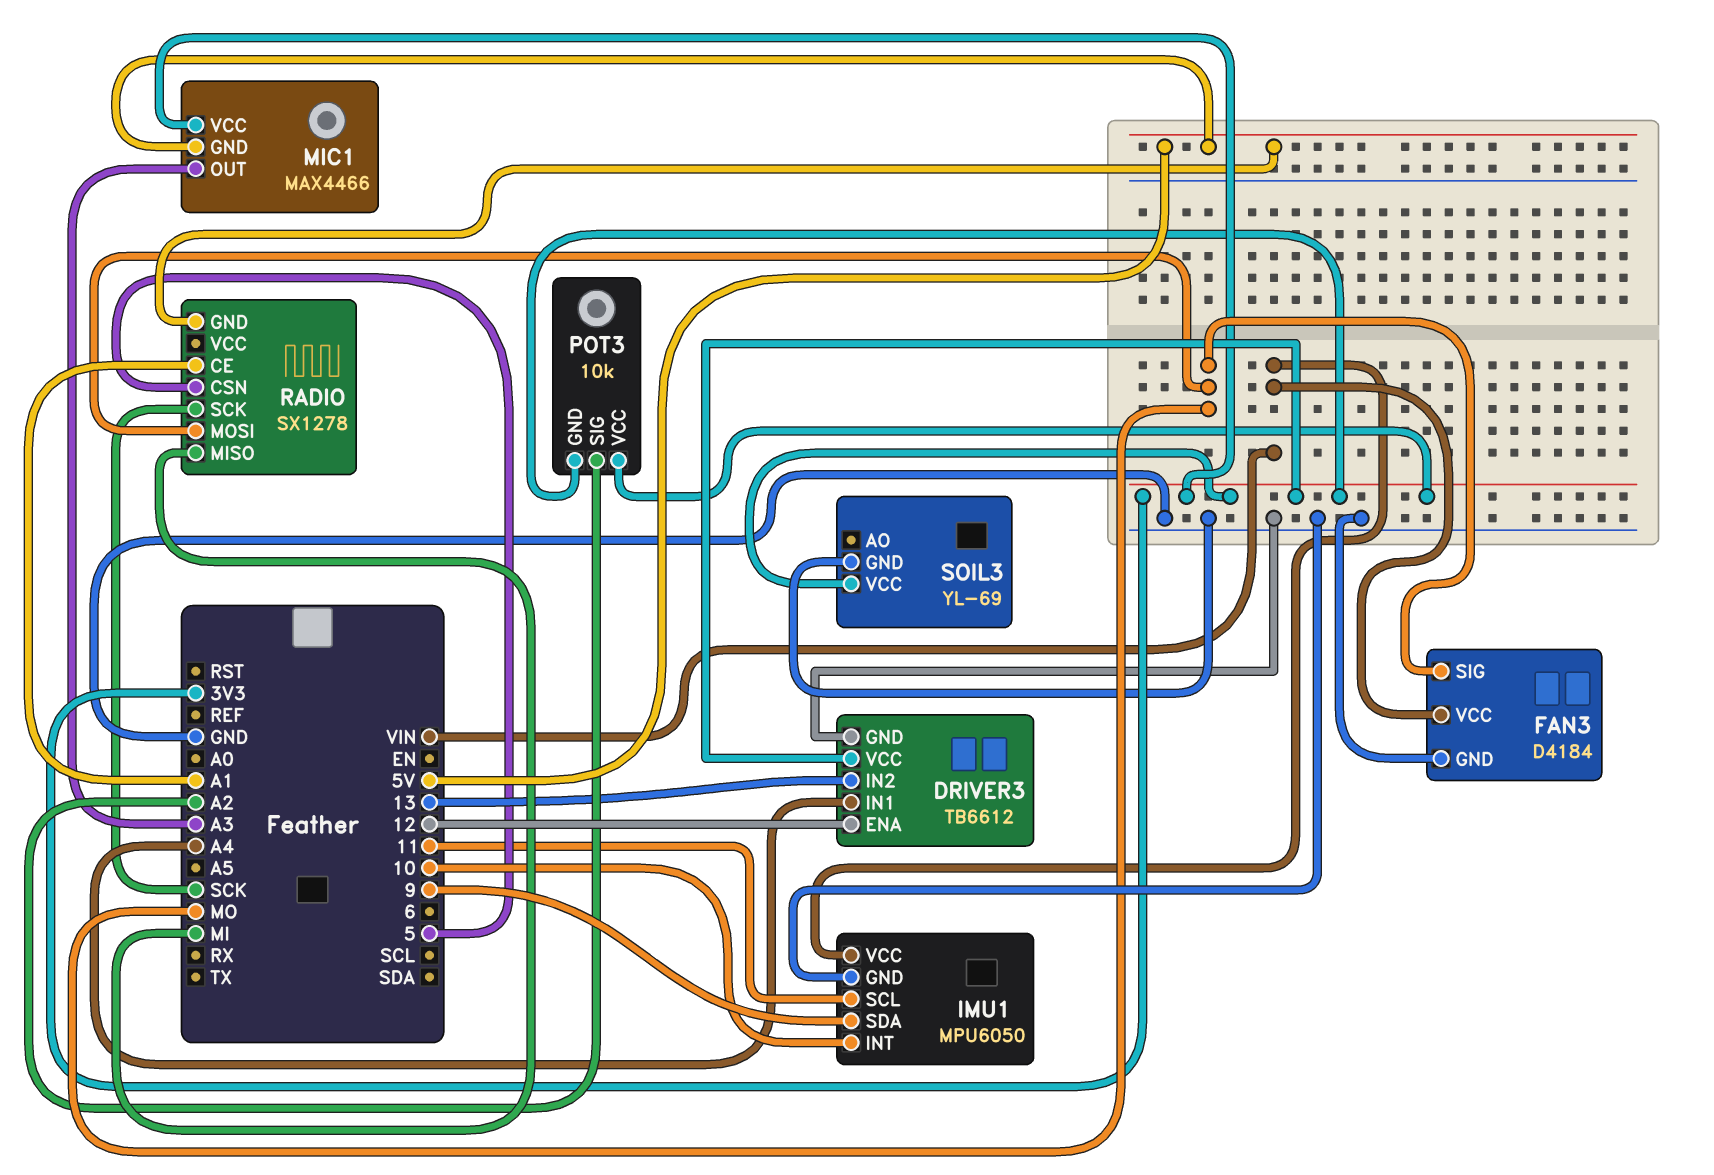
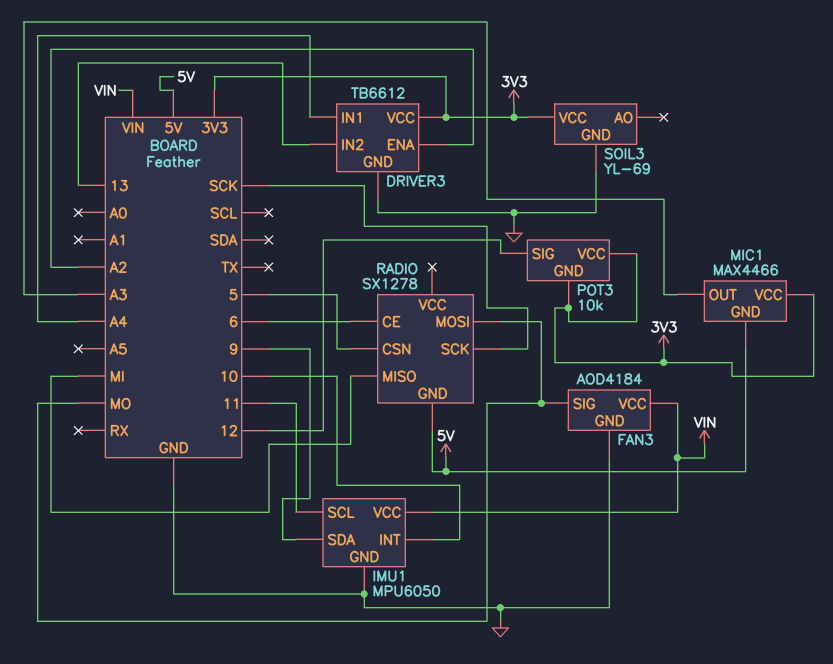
DRIVER3 pin ENA: 12 -> A2
FAN3: D4184 -> AOD4184
POT3 pin SIG: A2 -> 12
RADIO pin CE: A1 -> 6

